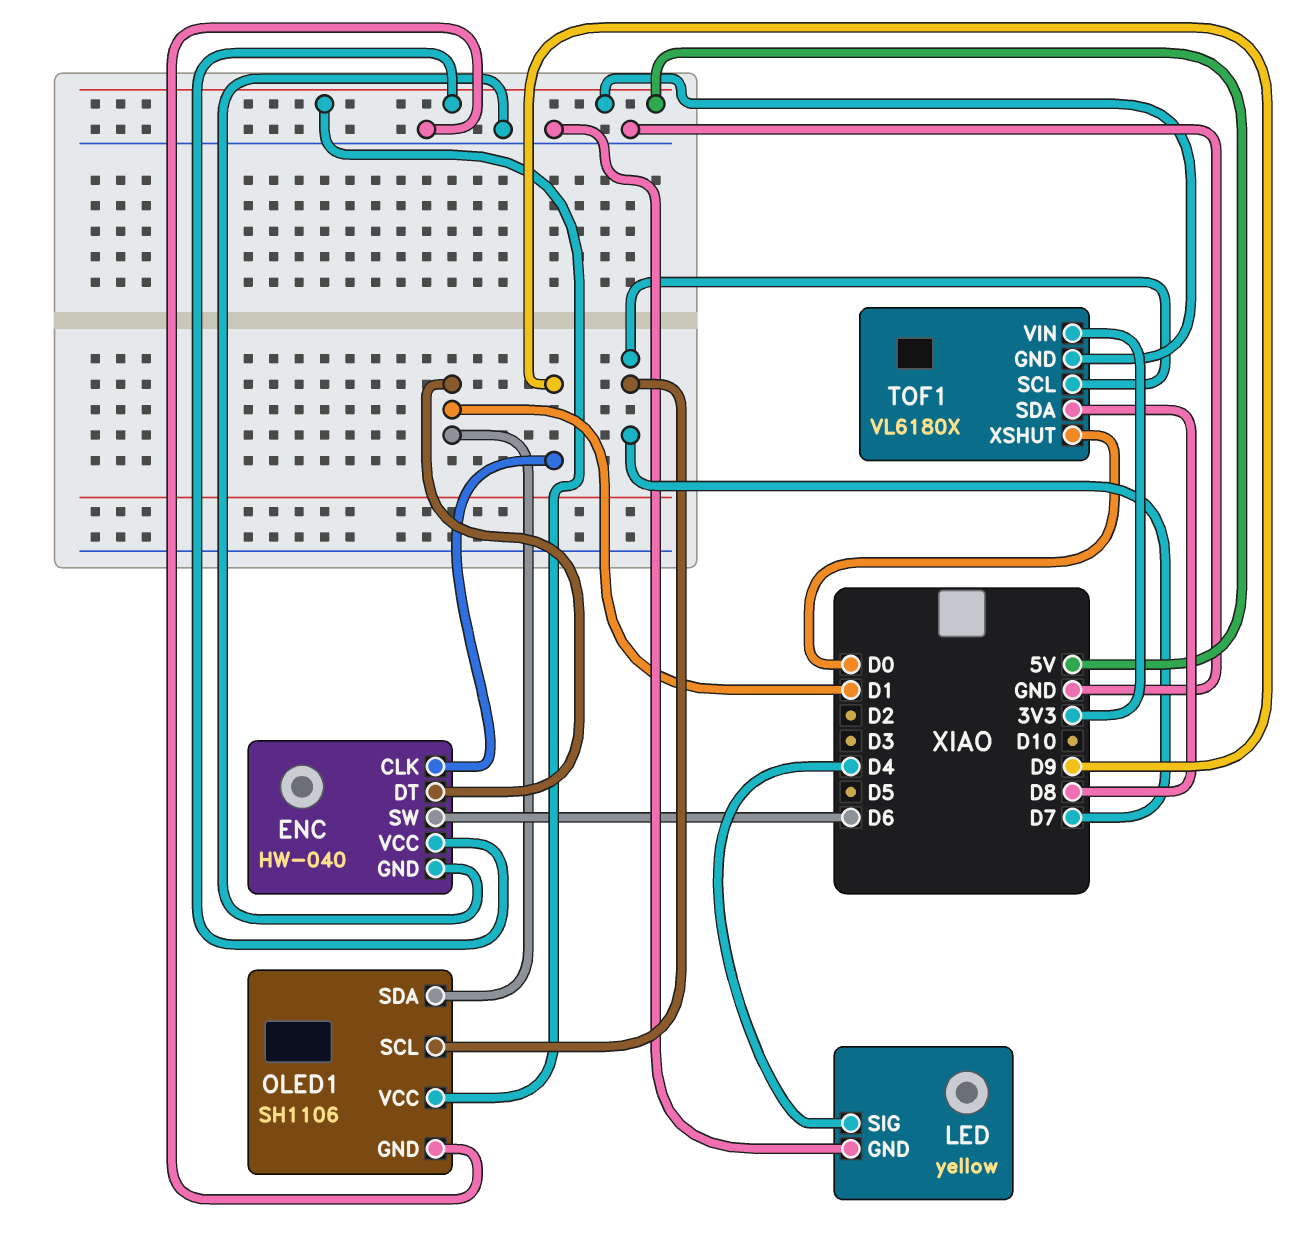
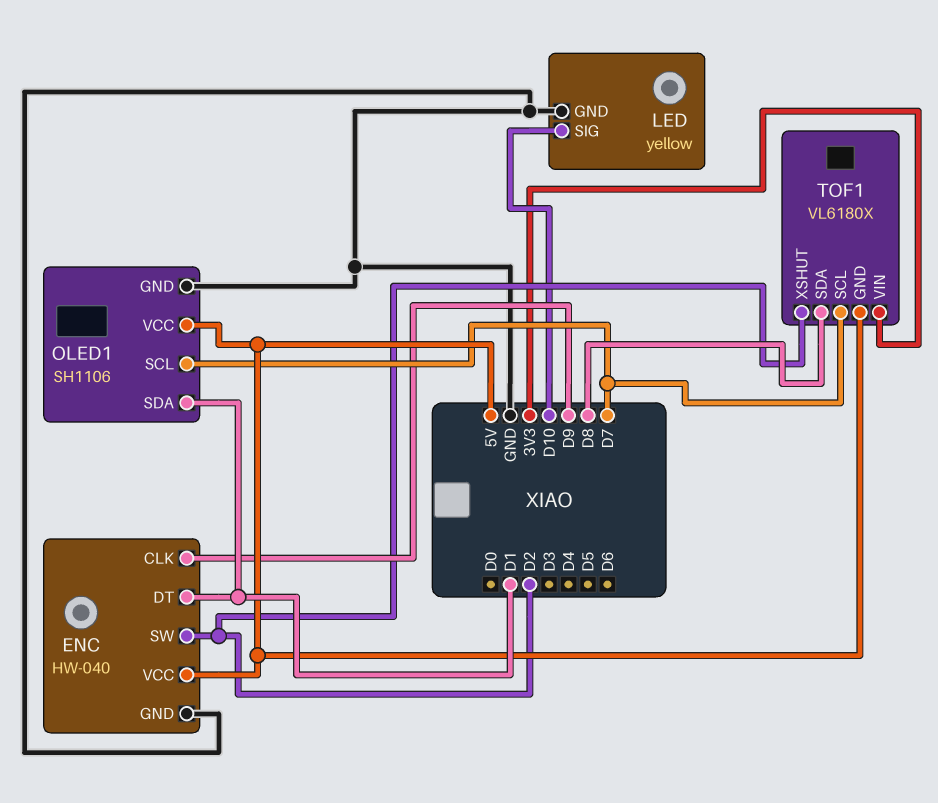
ENC pin SW: D6 -> D2
LED pin SIG: D4 -> D10
TOF1 pin XSHUT: D0 -> D2

